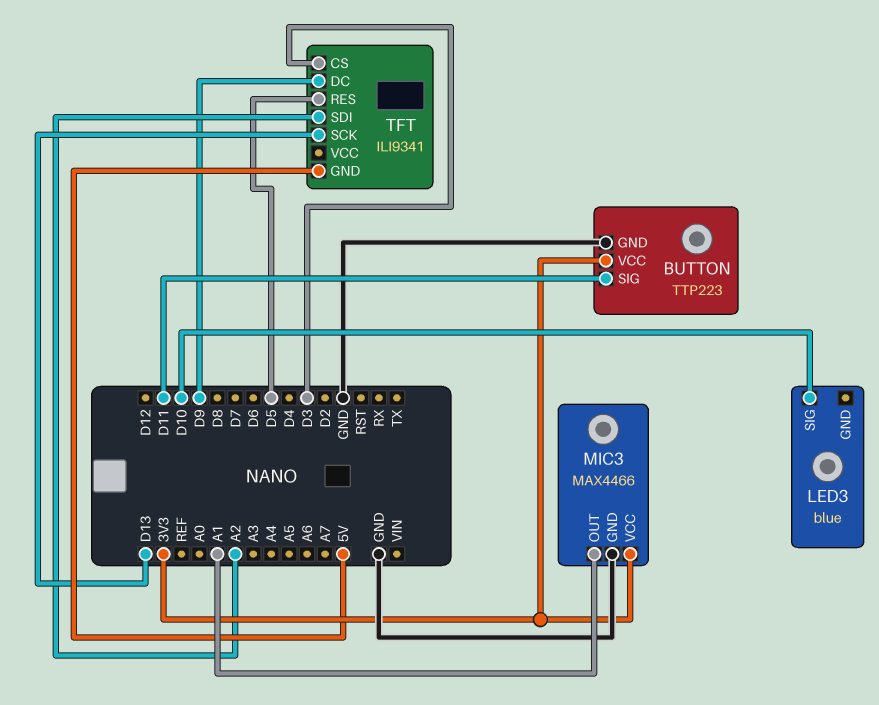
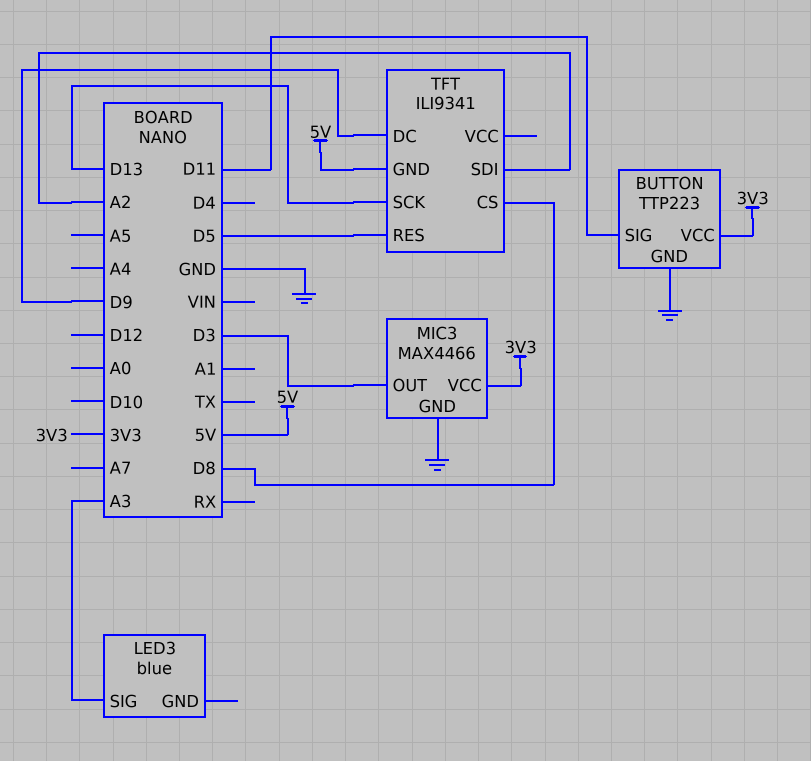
LED3 pin SIG: D10 -> A3
MIC3 pin OUT: A1 -> D3
TFT pin CS: D3 -> D8

